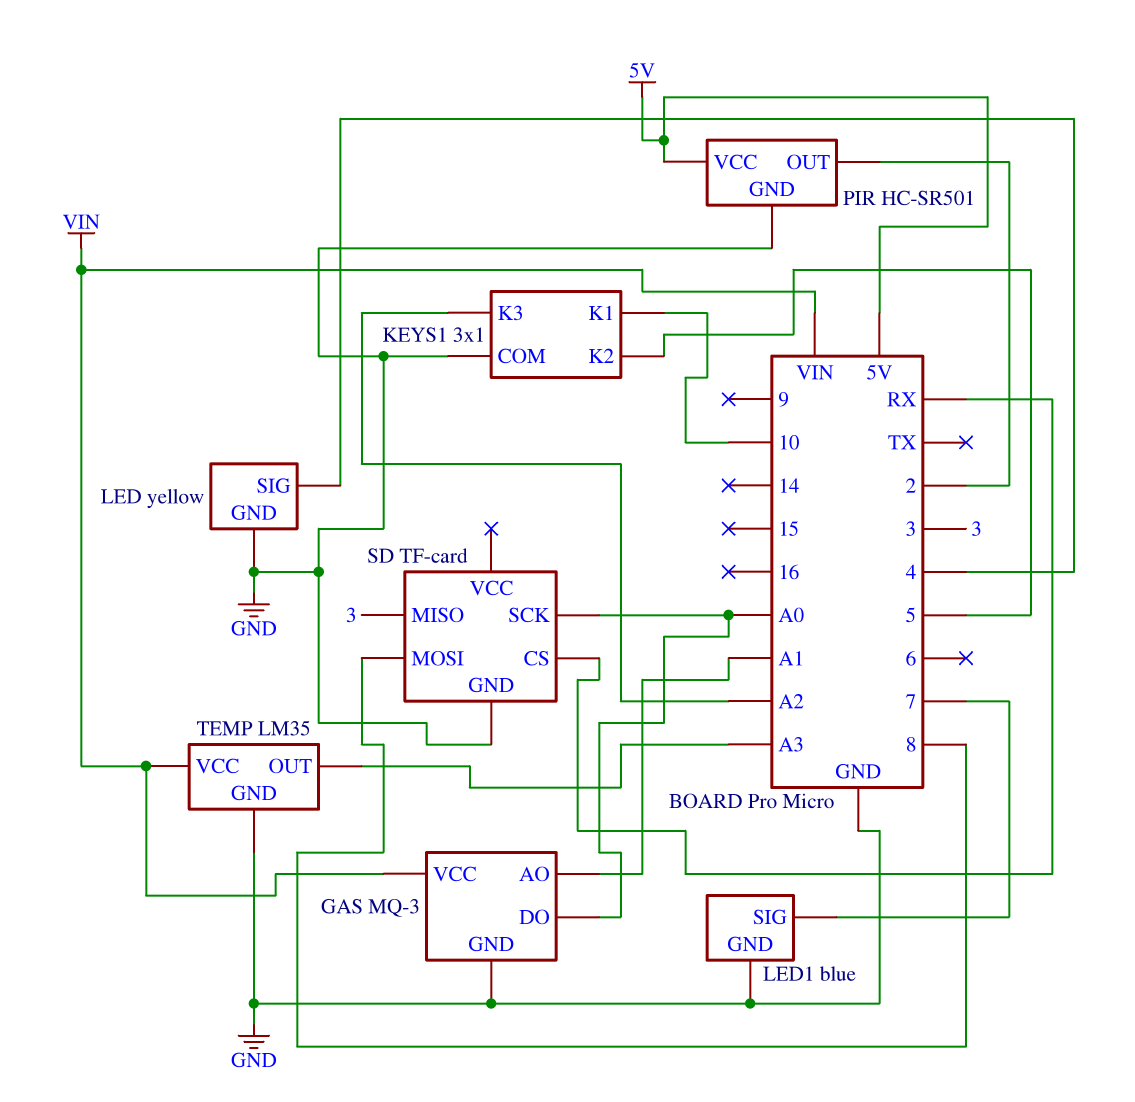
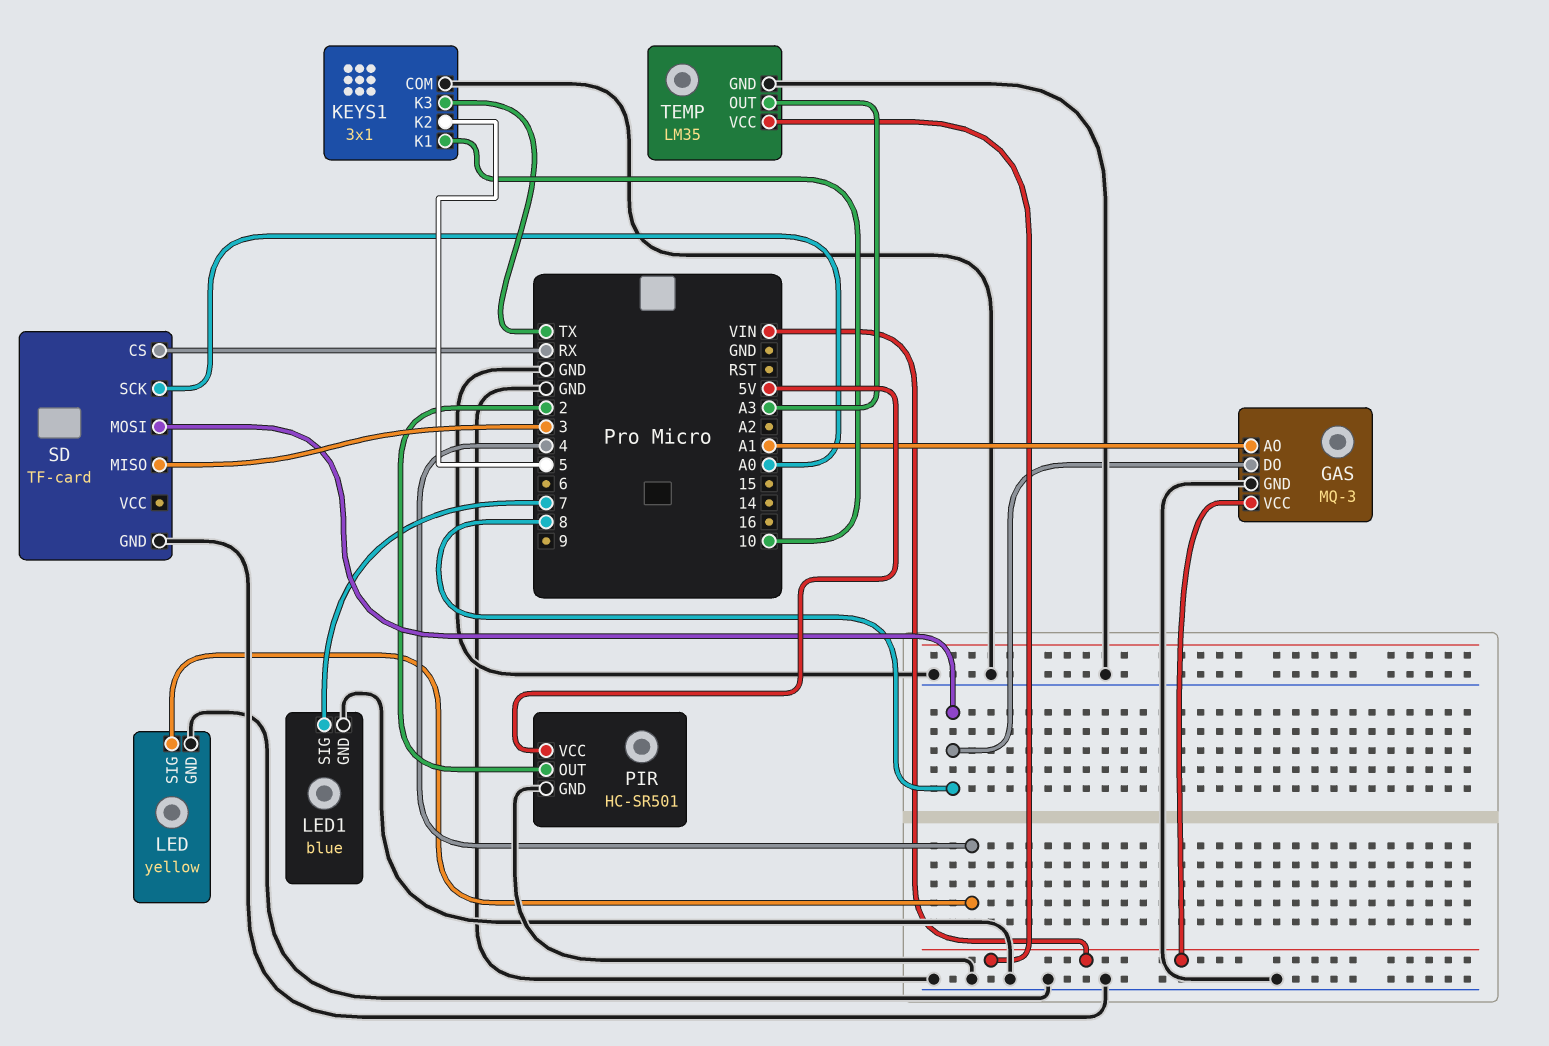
GAS pin DO: A0 -> 8
KEYS1 pin K3: A2 -> TX

